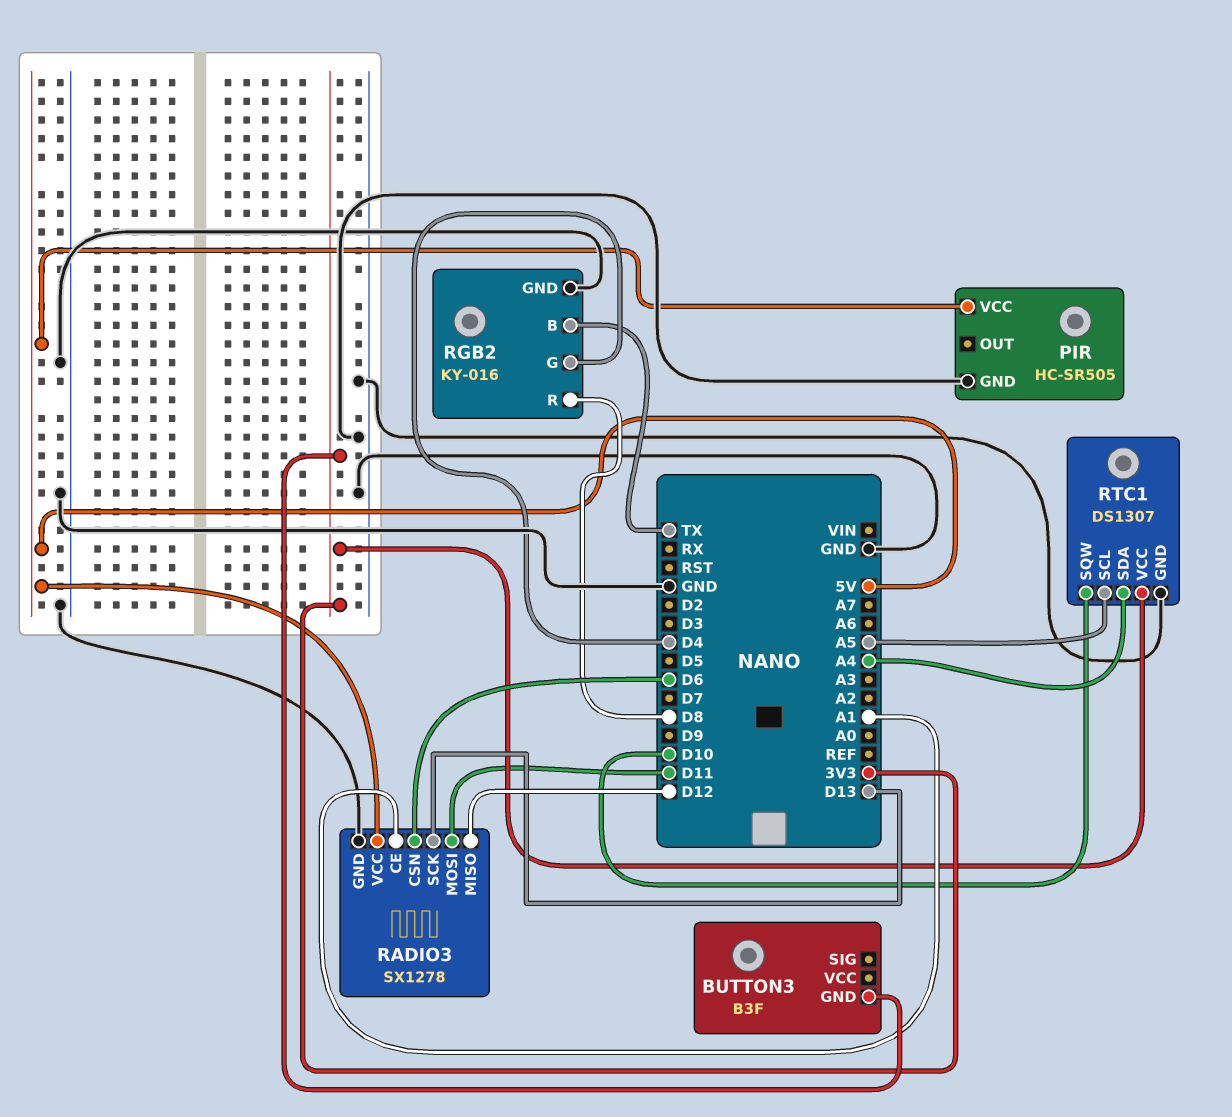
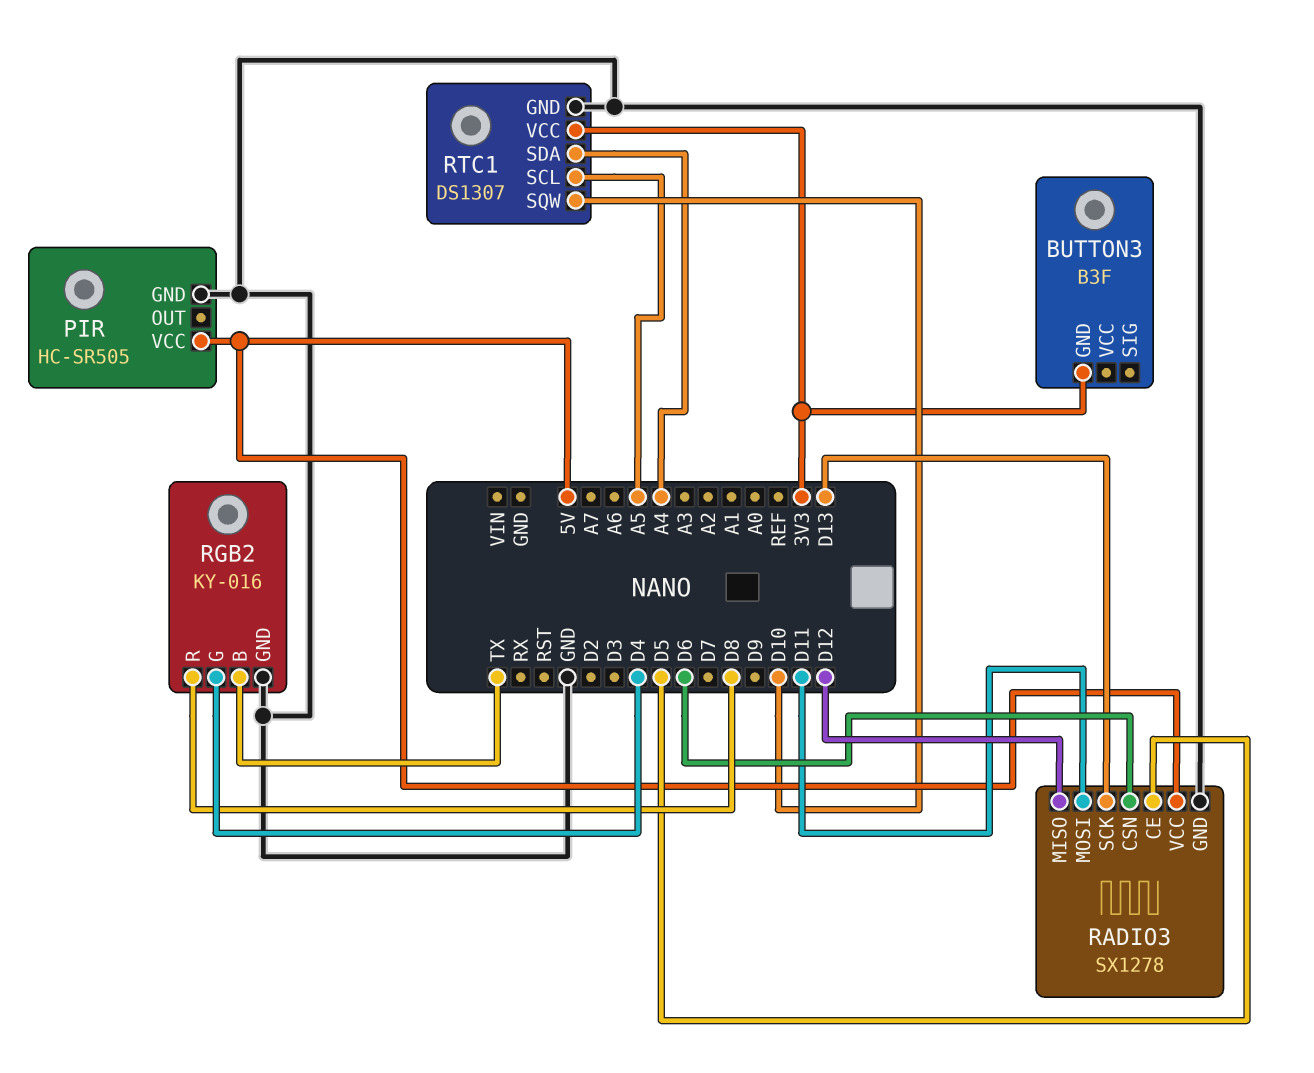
RADIO3 pin CE: A1 -> D5

